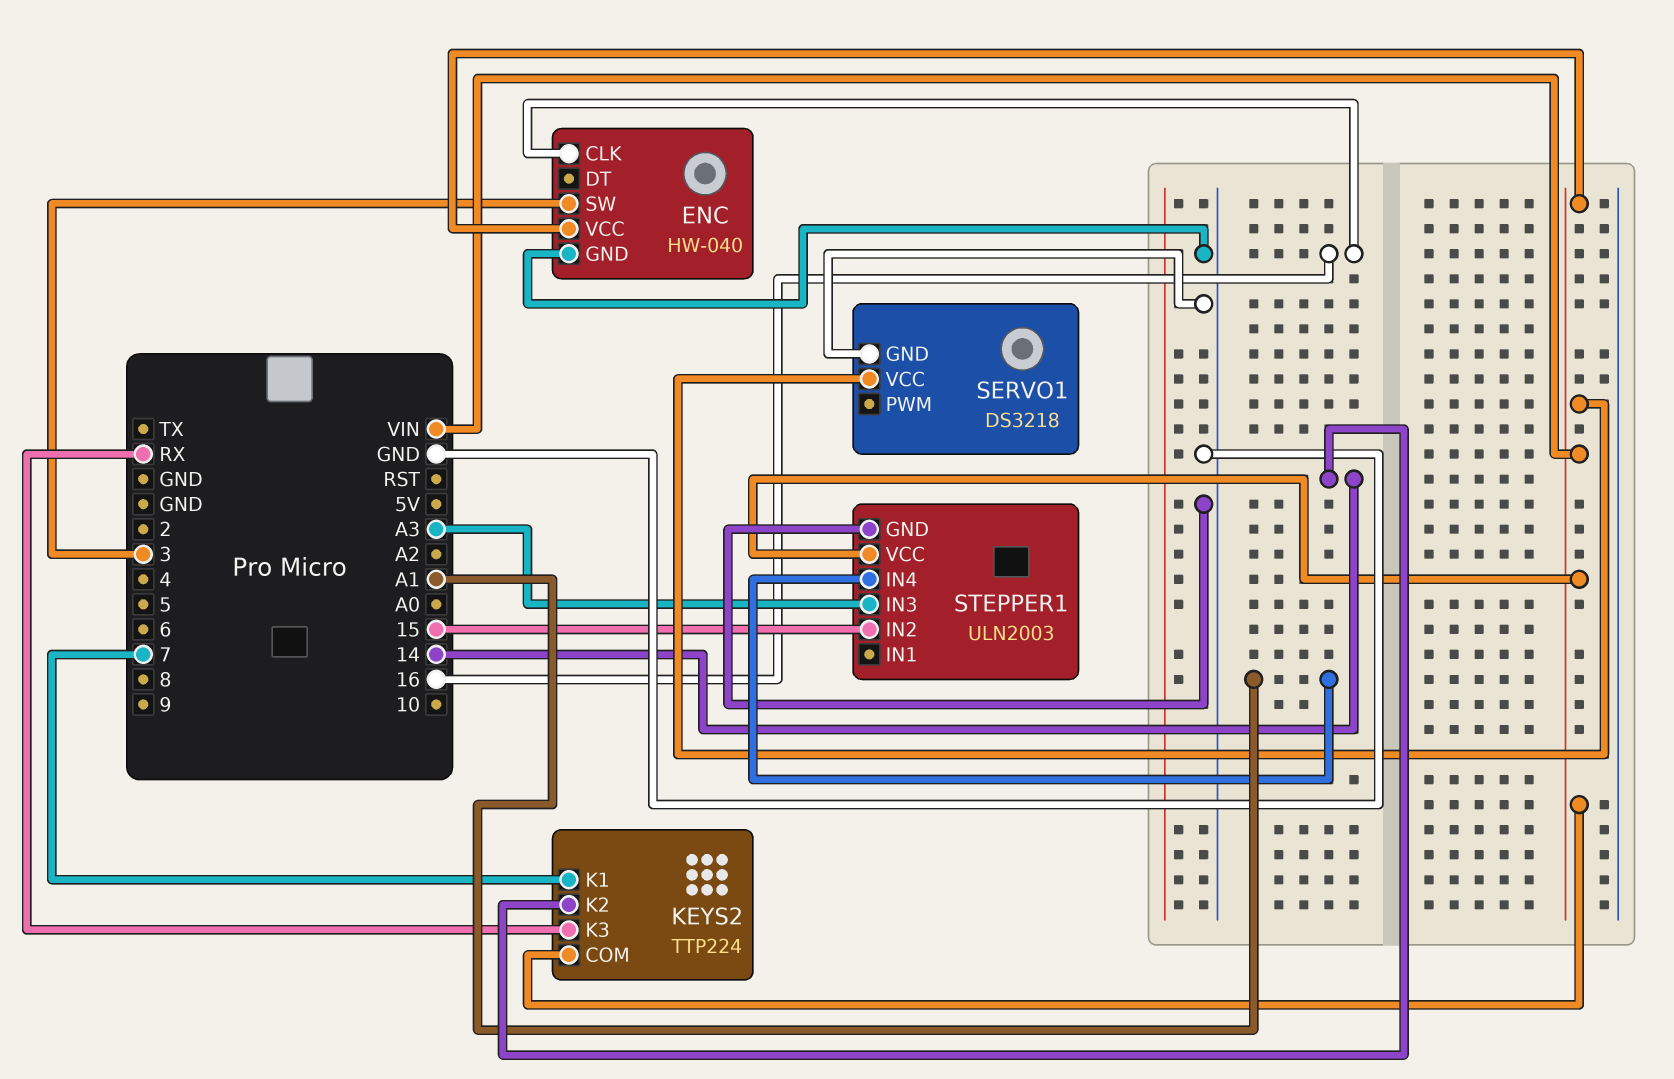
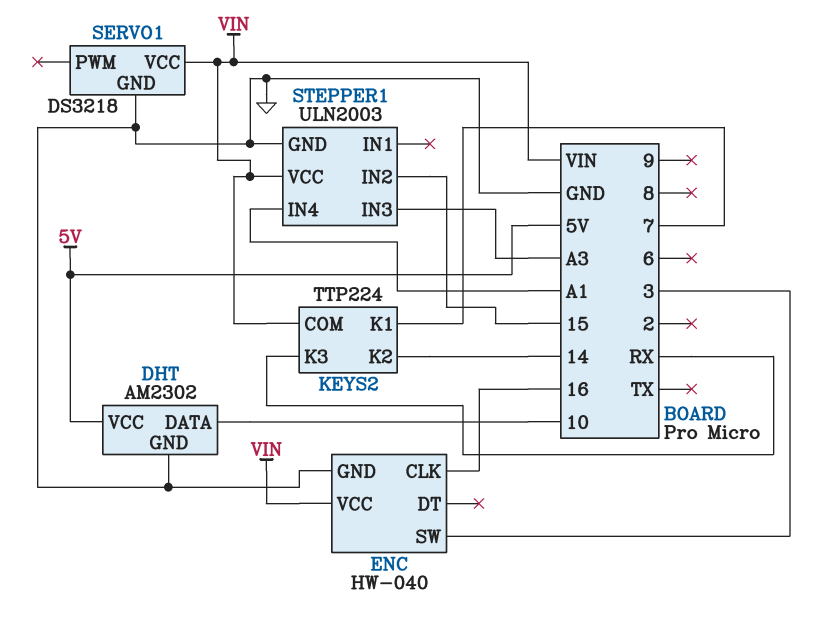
DHT: none -> AM2302
DHT pin DATA: none -> 10
DHT pin GND: none -> GND
DHT pin VCC: none -> 5V

